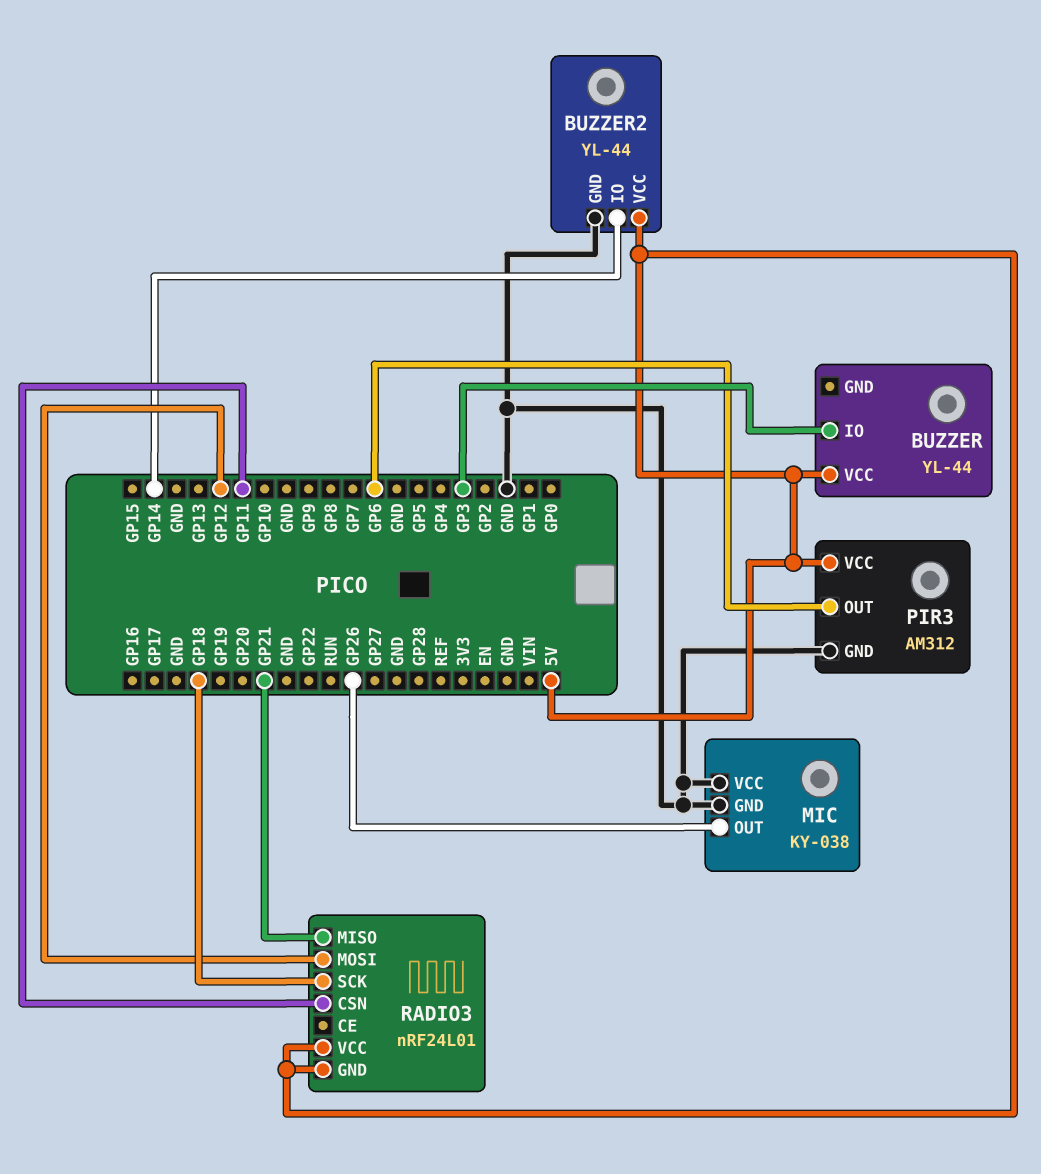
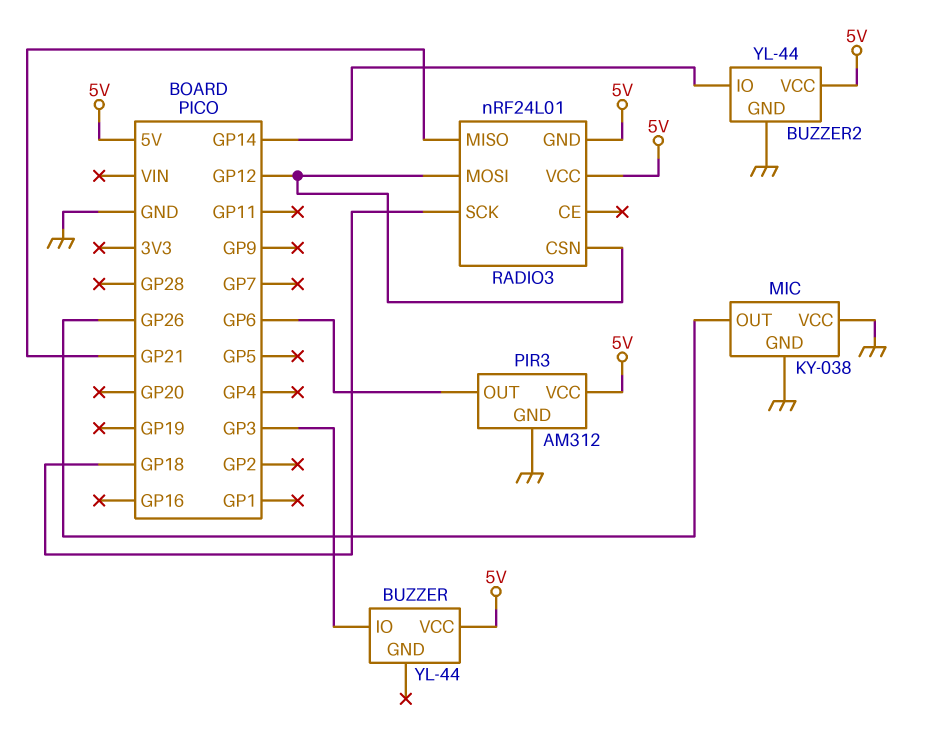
RADIO3 pin CSN: GP11 -> GP12

